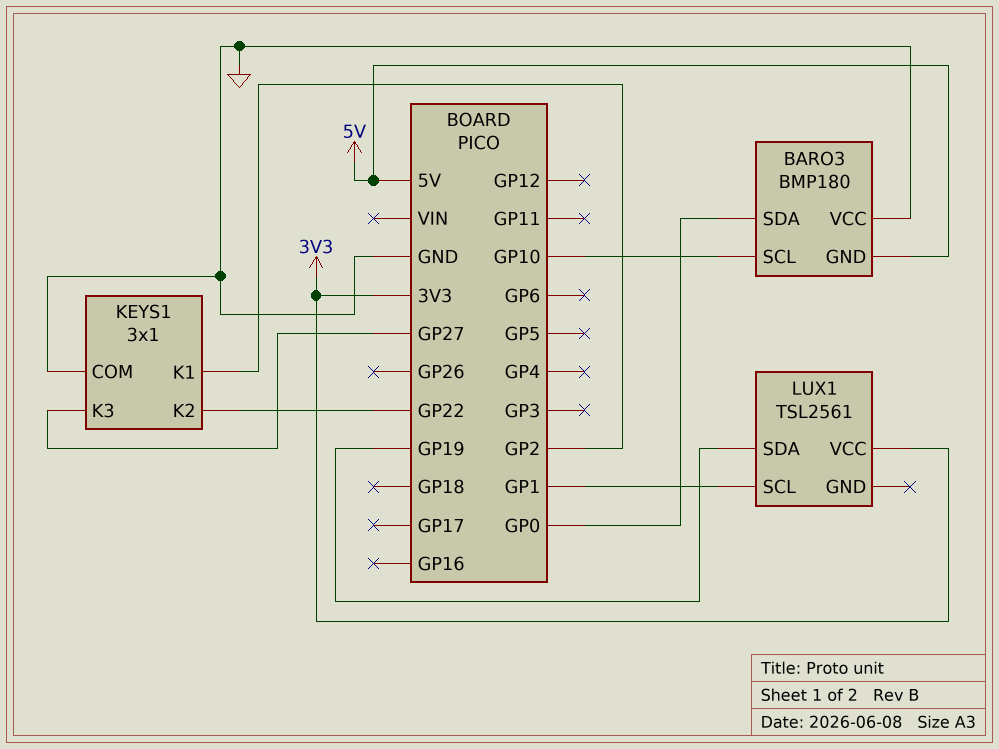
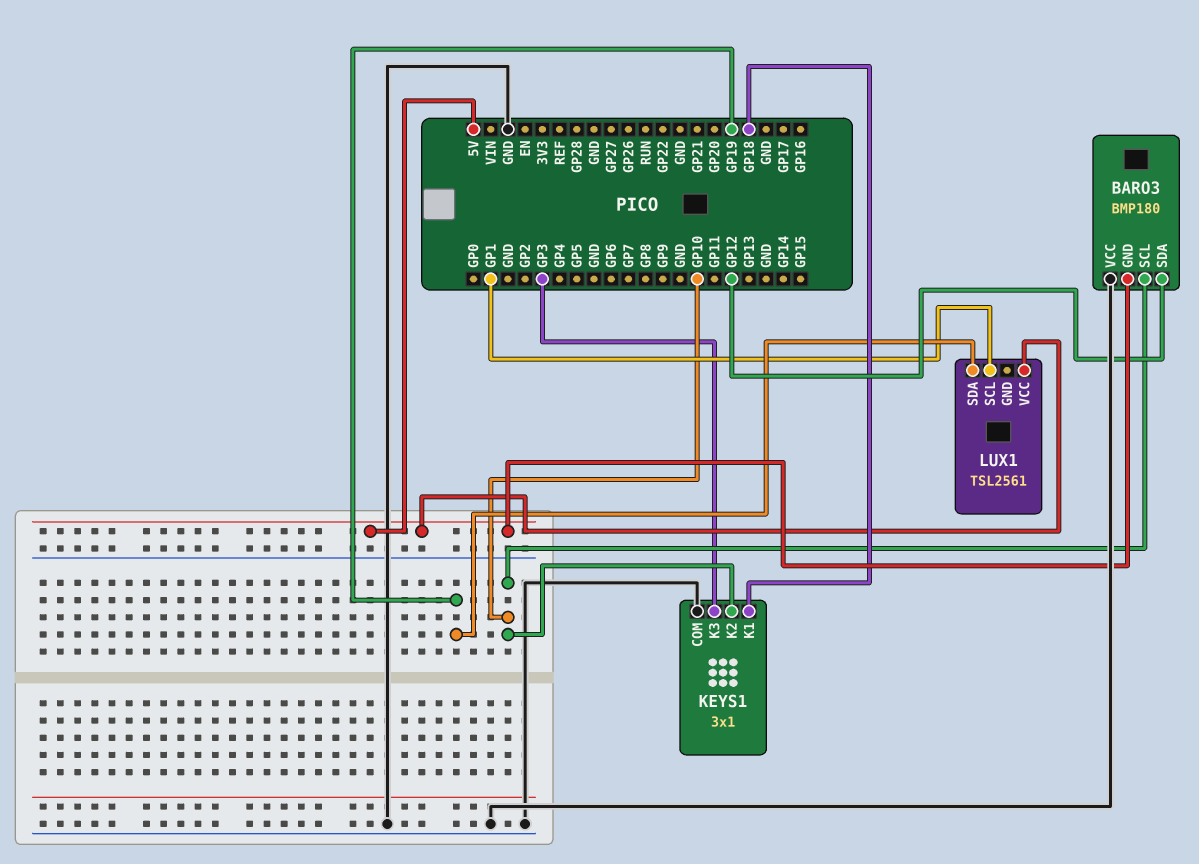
BARO3 pin SDA: GP0 -> GP12
KEYS1 pin K1: GP2 -> GP18
KEYS1 pin K2: GP22 -> GP10
KEYS1 pin K3: GP27 -> GP3
LUX1 pin VCC: 3V3 -> 5V

